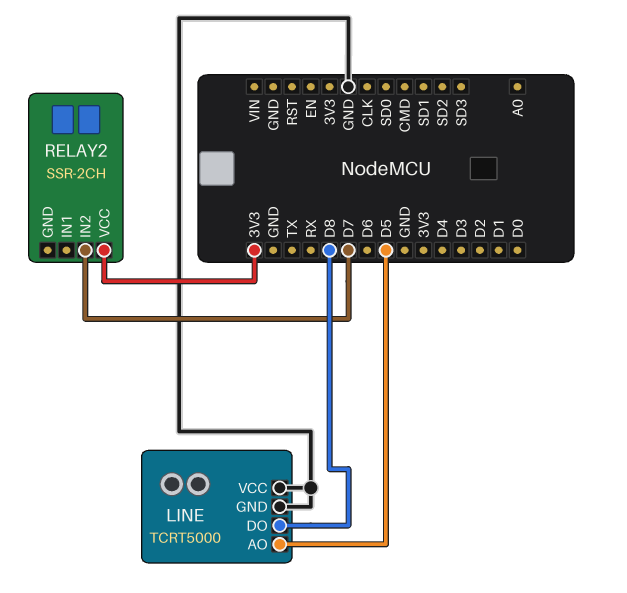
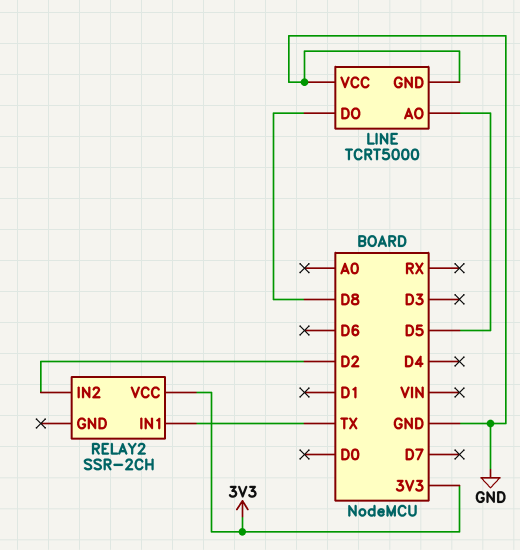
RELAY2 pin IN1: none -> TX
RELAY2 pin IN2: D7 -> D2

